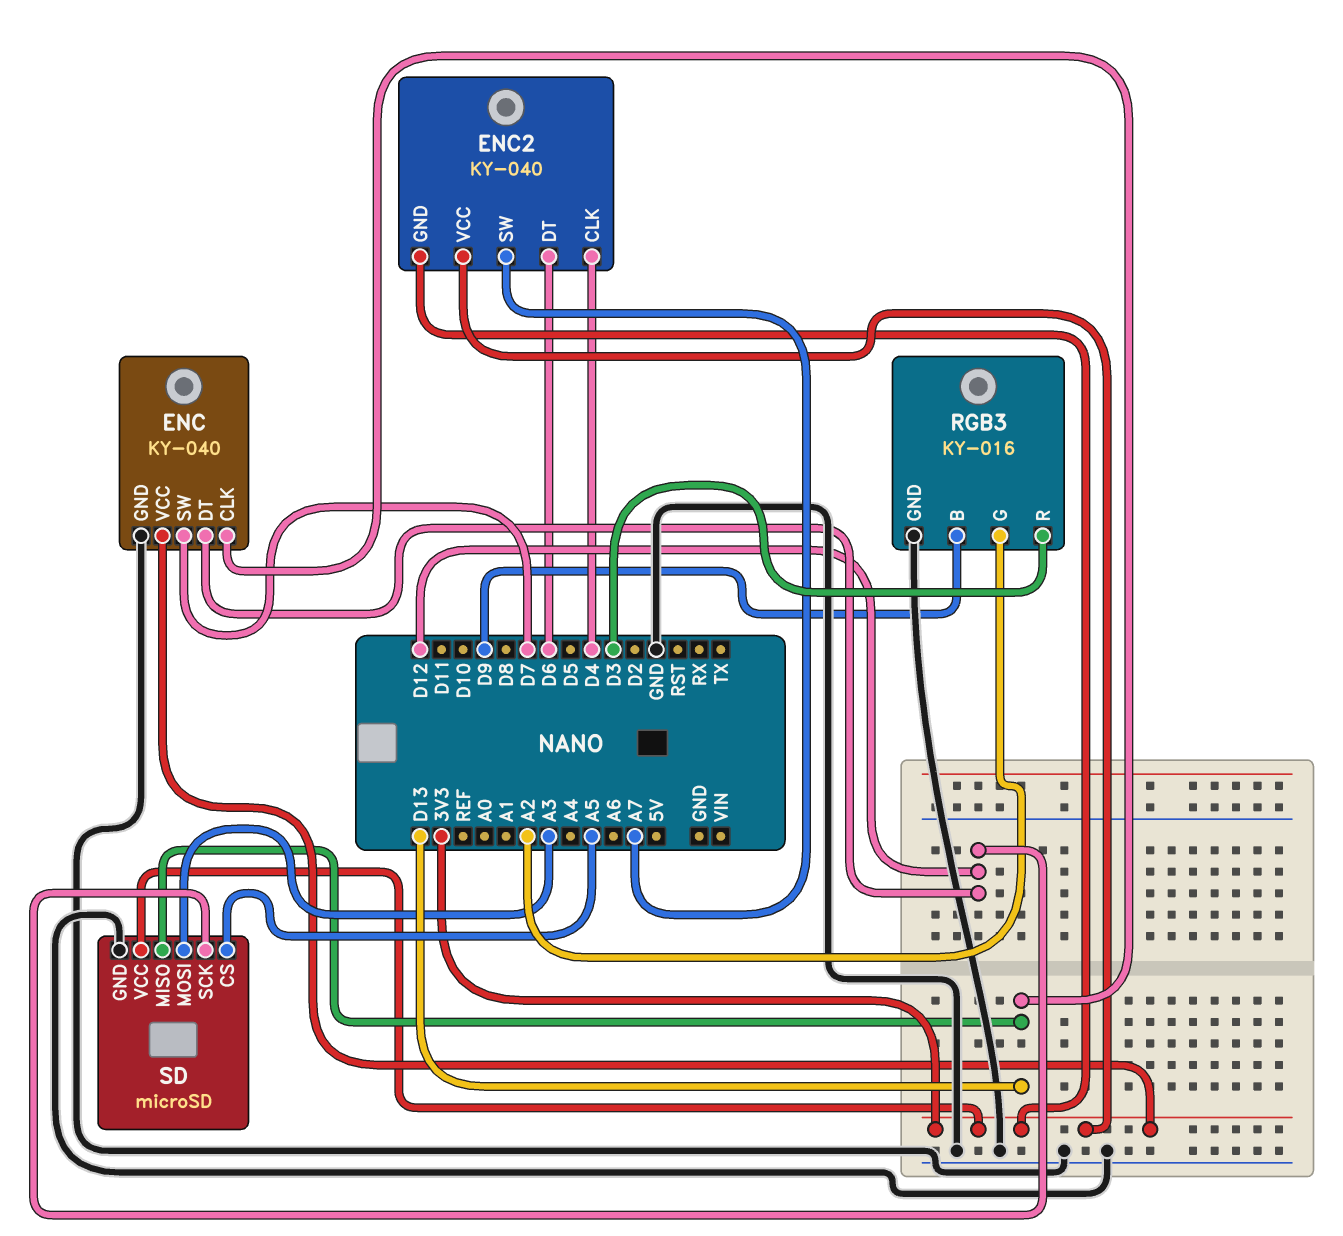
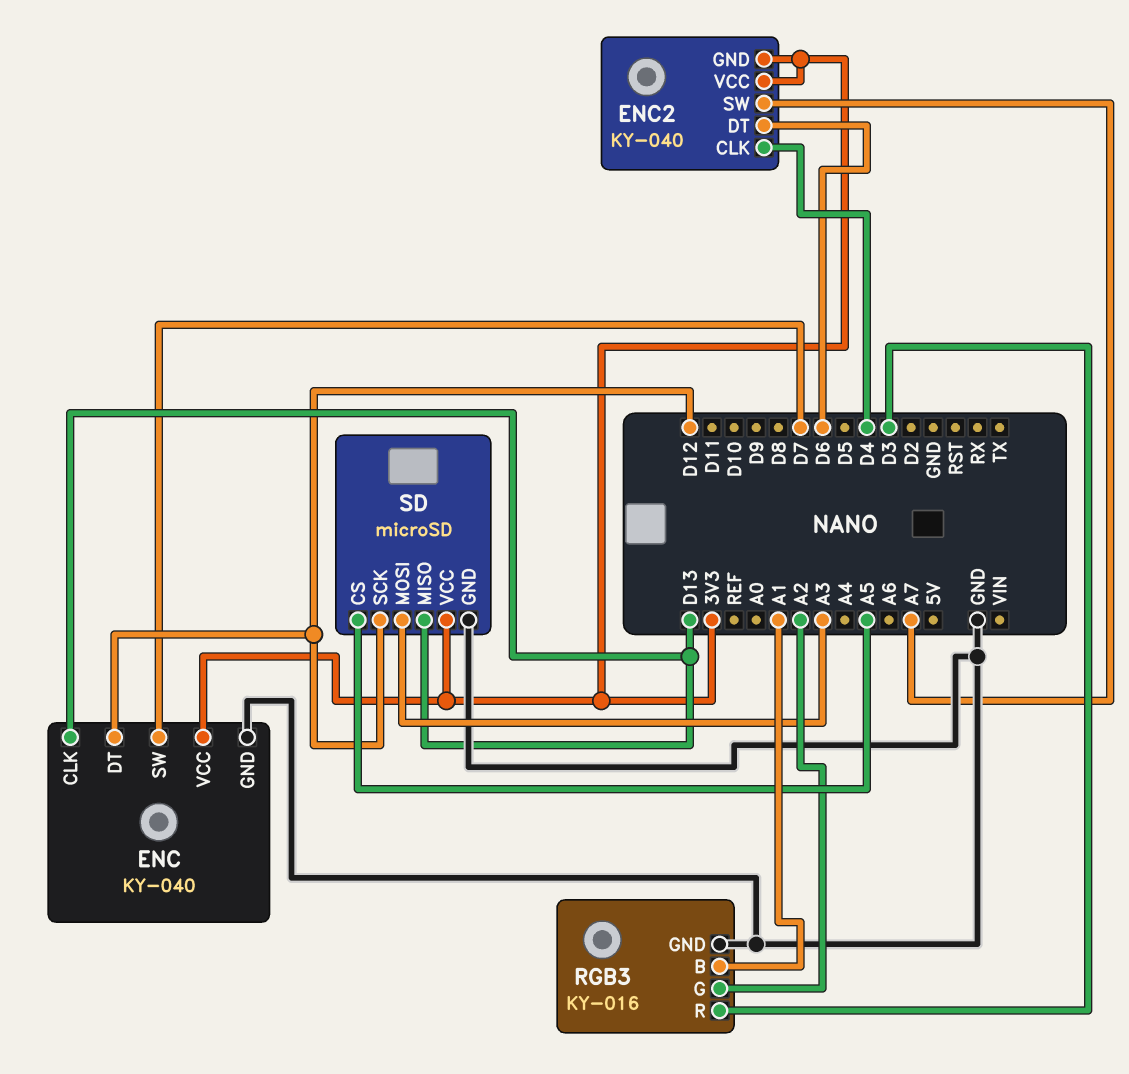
RGB3 pin B: D9 -> A1

